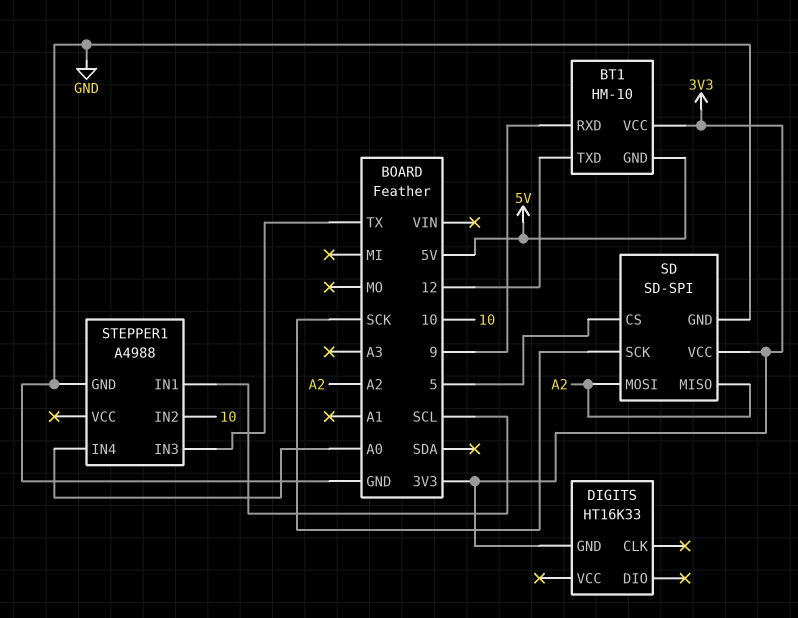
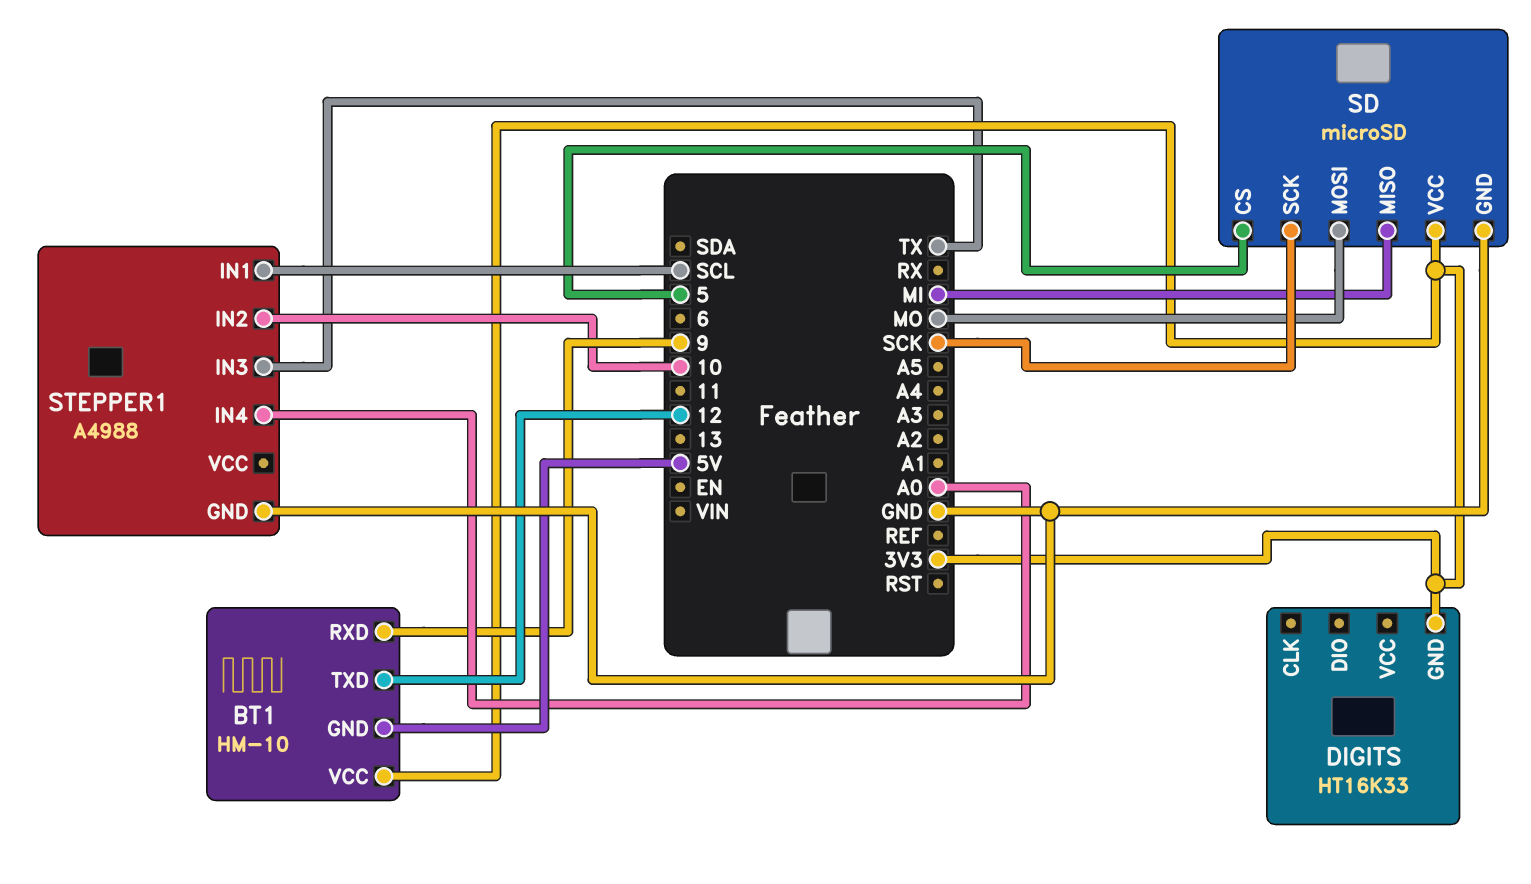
SD: SD-SPI -> microSD
SD pin MISO: A2 -> MI
SD pin MOSI: A2 -> MO

